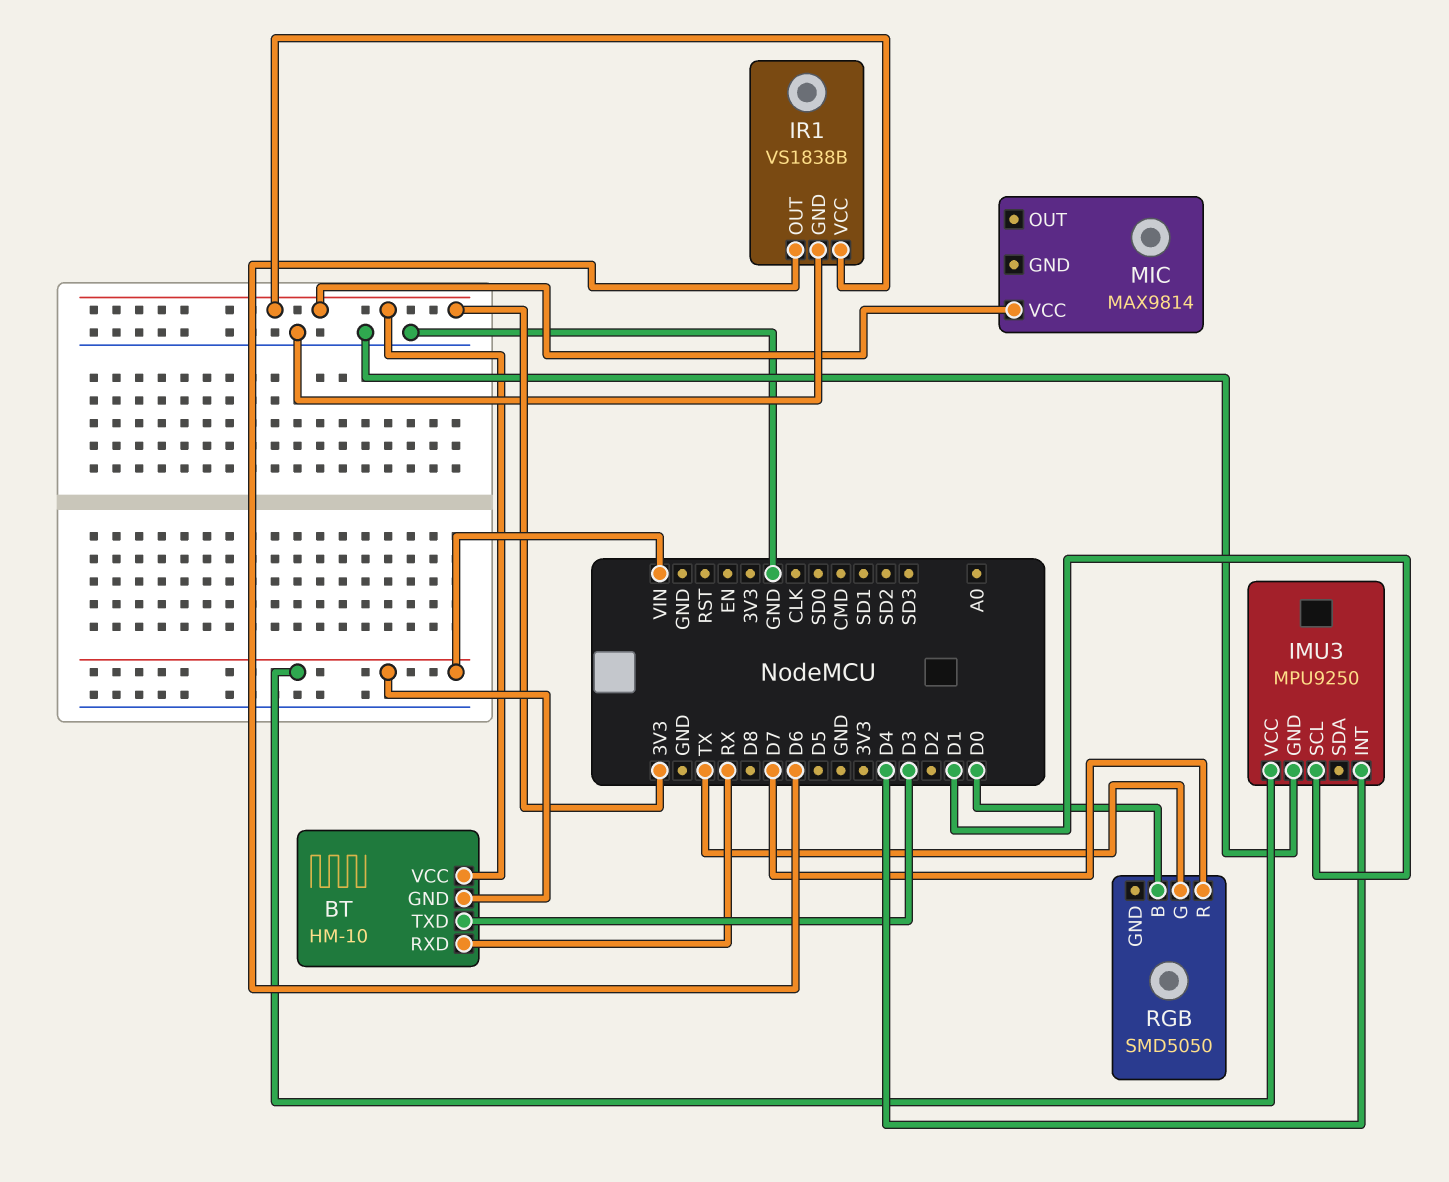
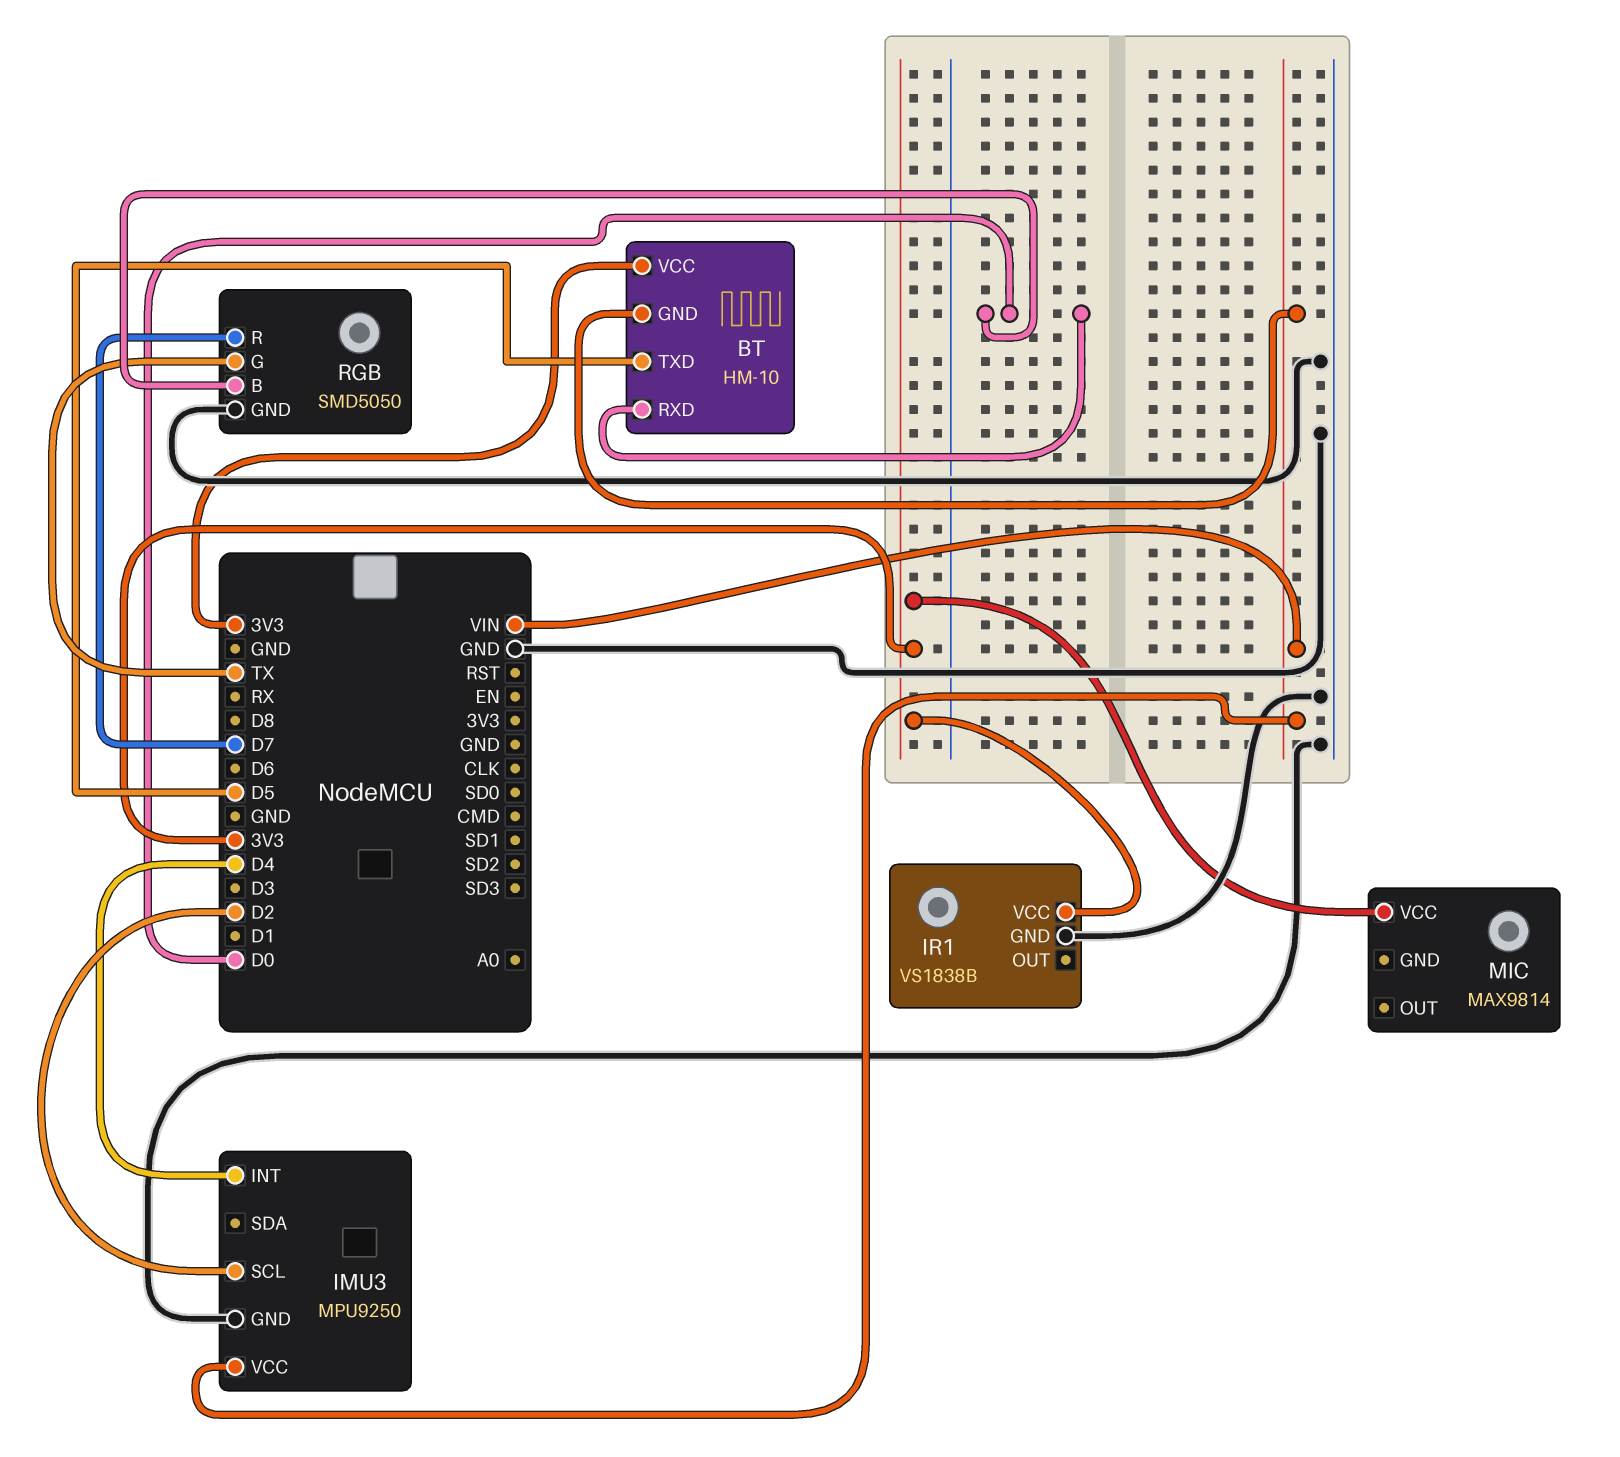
BT pin RXD: RX -> D0
BT pin TXD: D3 -> D5
IMU3 pin SCL: D1 -> D2
IR1 pin OUT: D6 -> none
RGB pin GND: none -> GND

